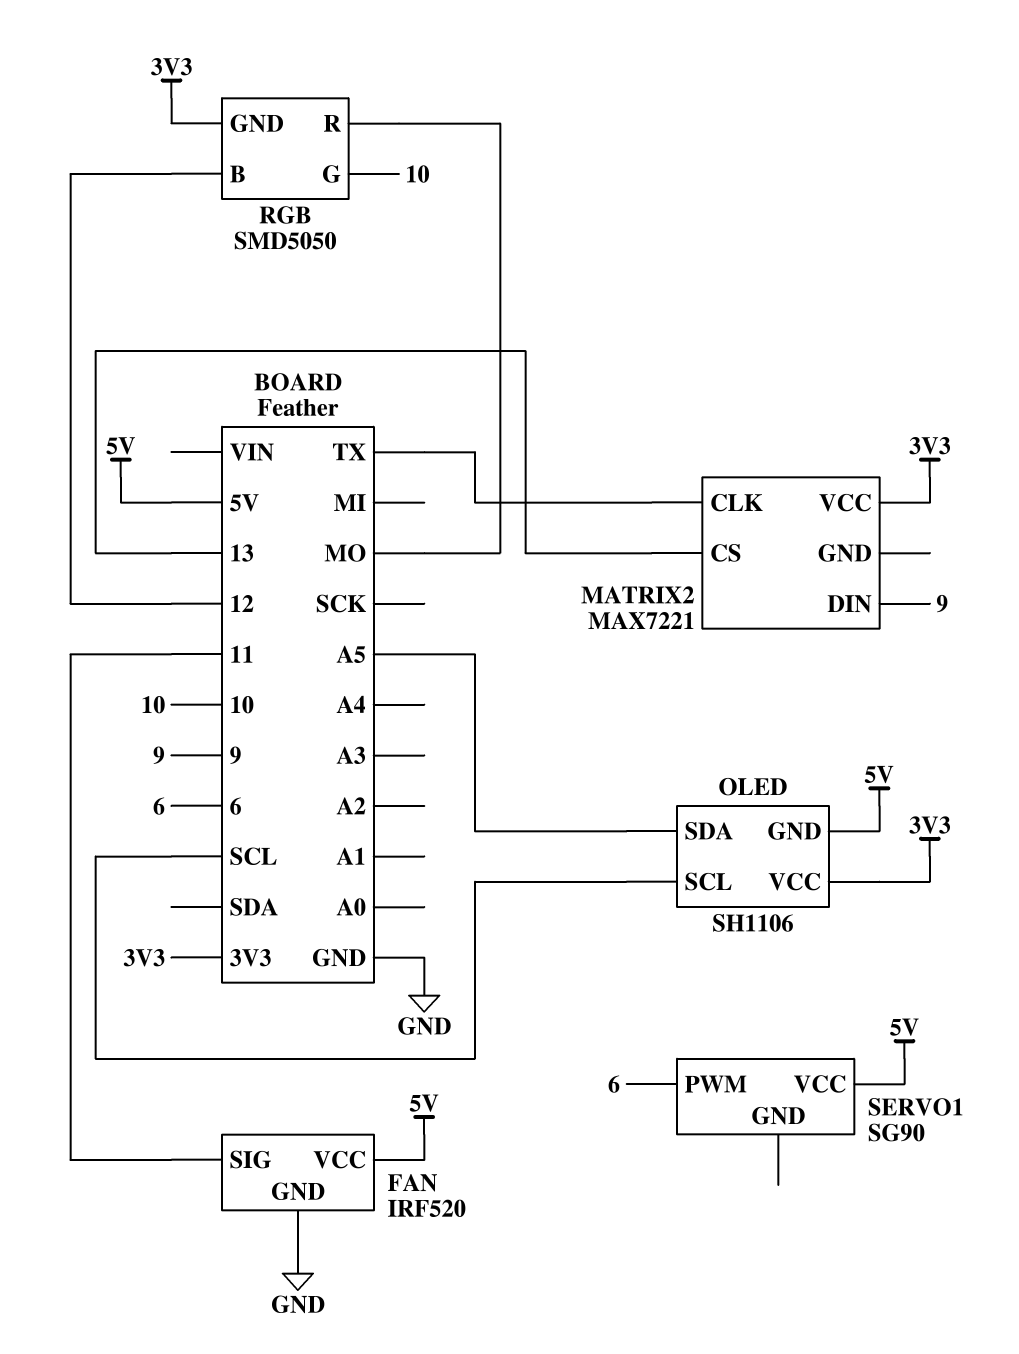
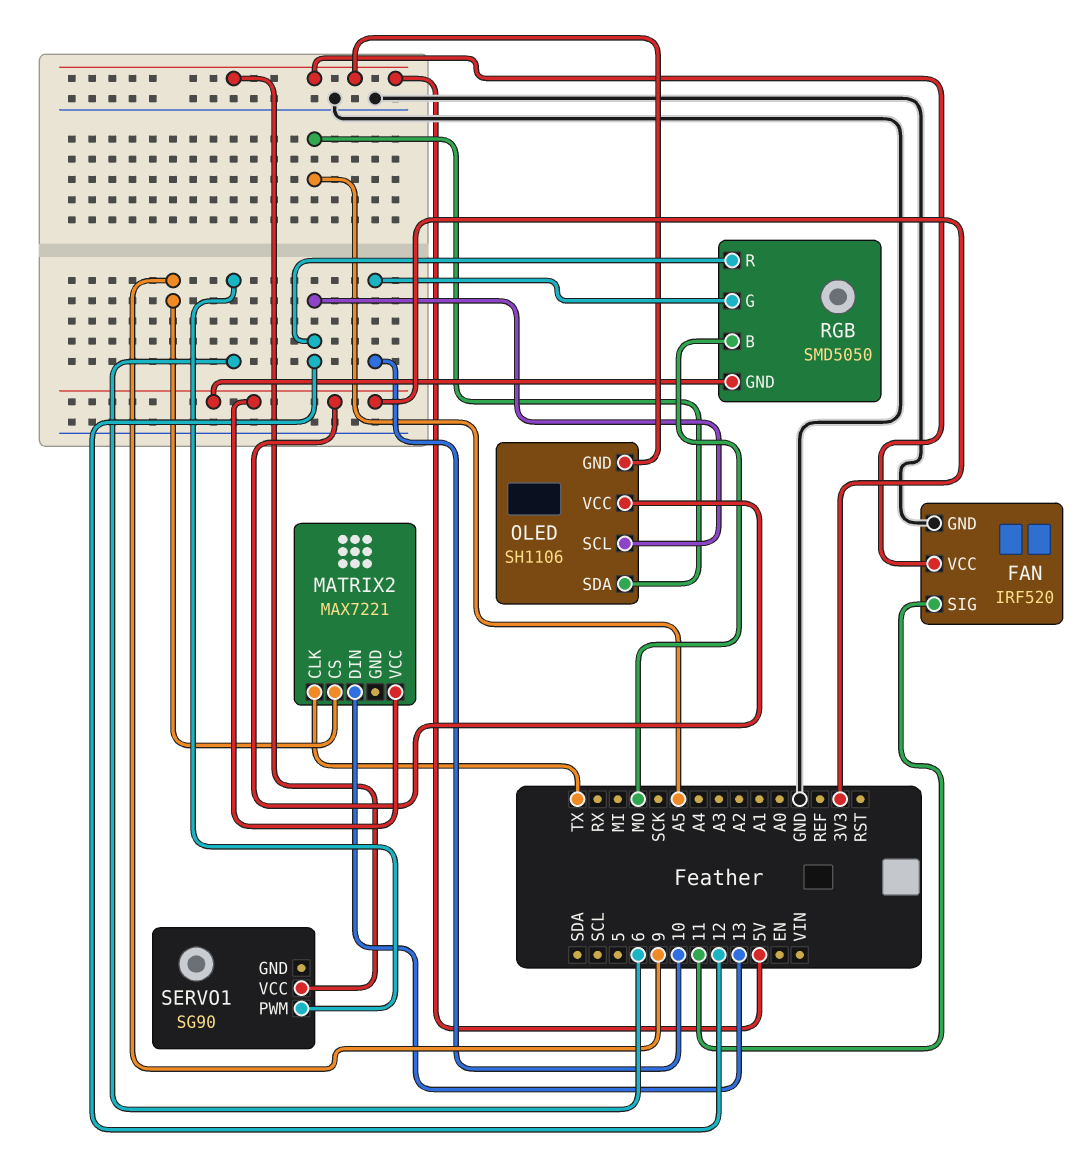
MATRIX2 pin CS: 13 -> 9
MATRIX2 pin DIN: 9 -> 13
OLED pin SCL: SCL -> 12
RGB pin B: 12 -> MO
RGB pin R: MO -> 12

